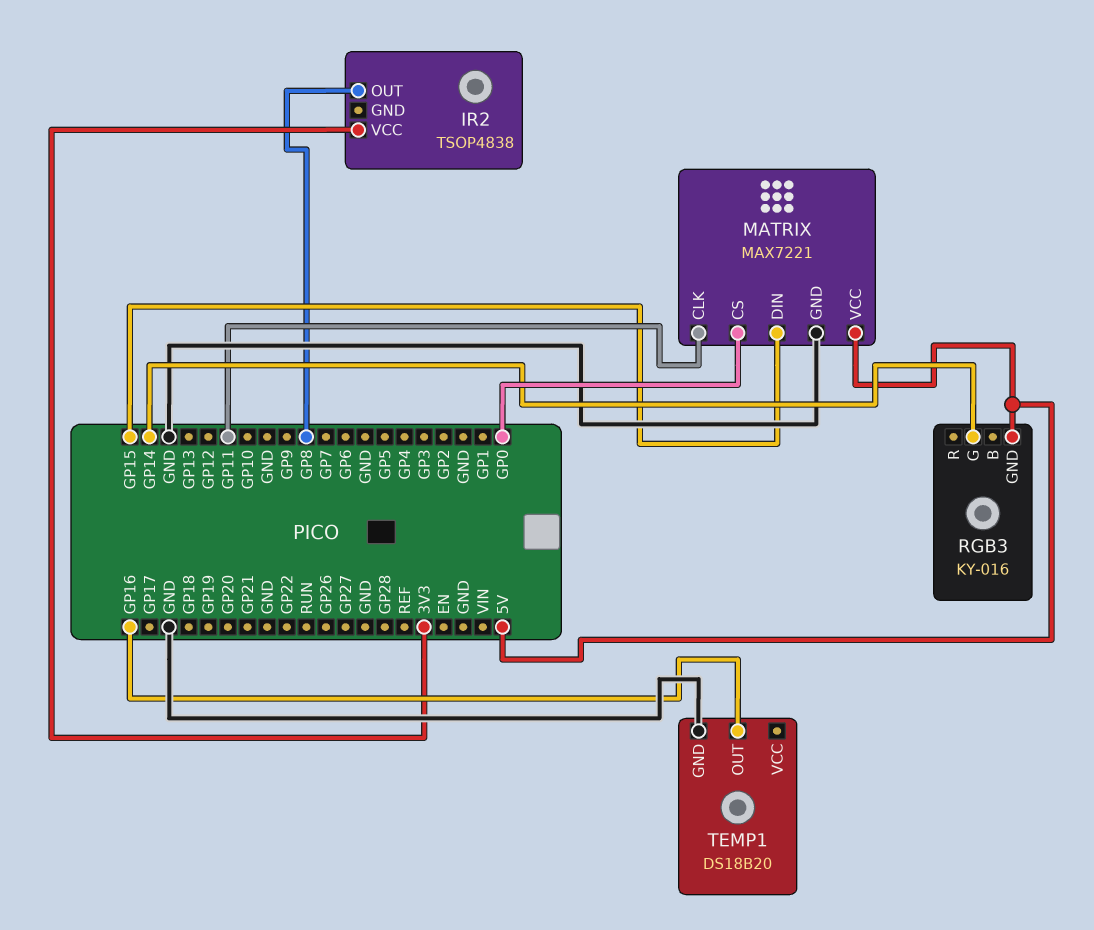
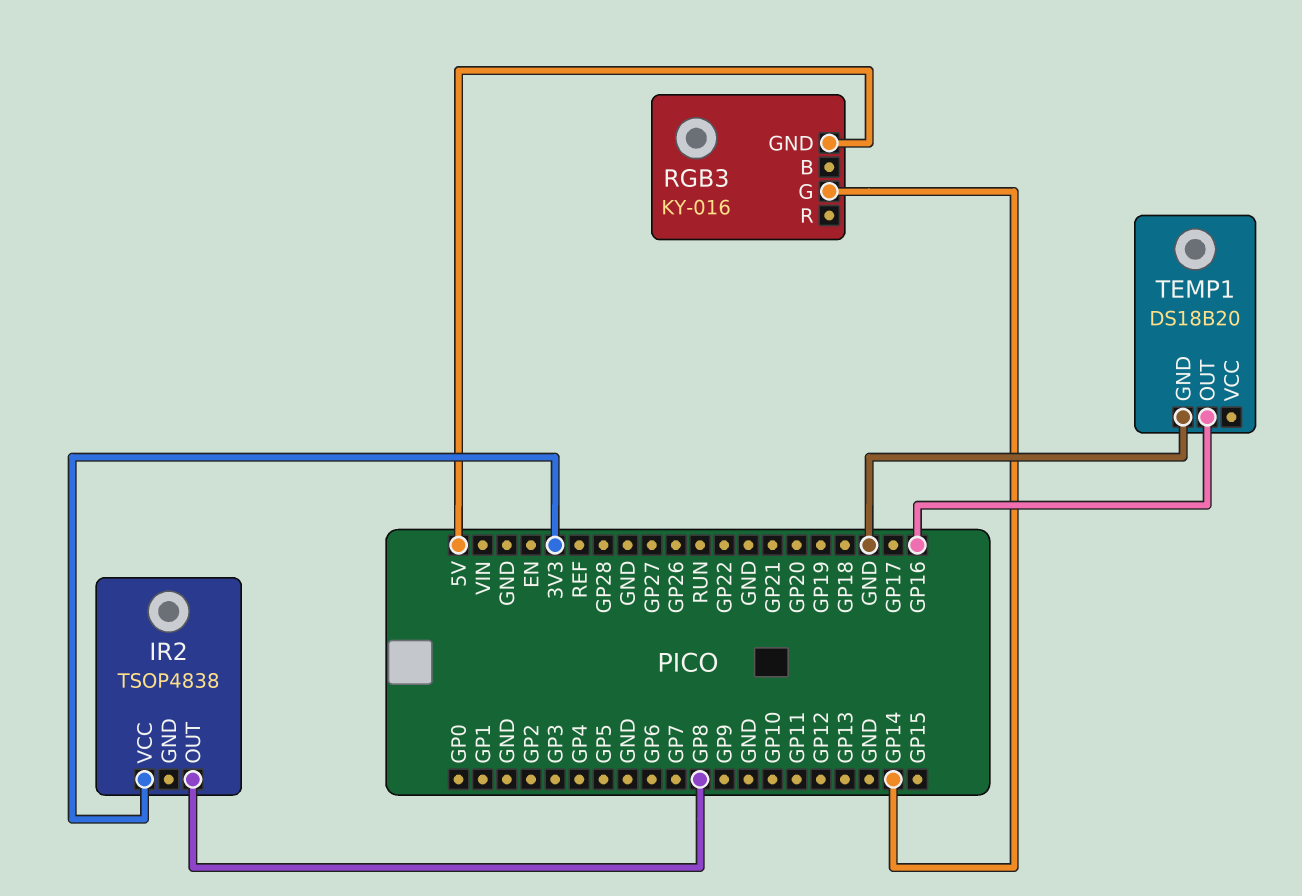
MATRIX: MAX7221 -> none
MATRIX pin CLK: GP11 -> none
MATRIX pin CS: GP0 -> none
MATRIX pin DIN: GP15 -> none
MATRIX pin GND: GND -> none
MATRIX pin VCC: 5V -> none

